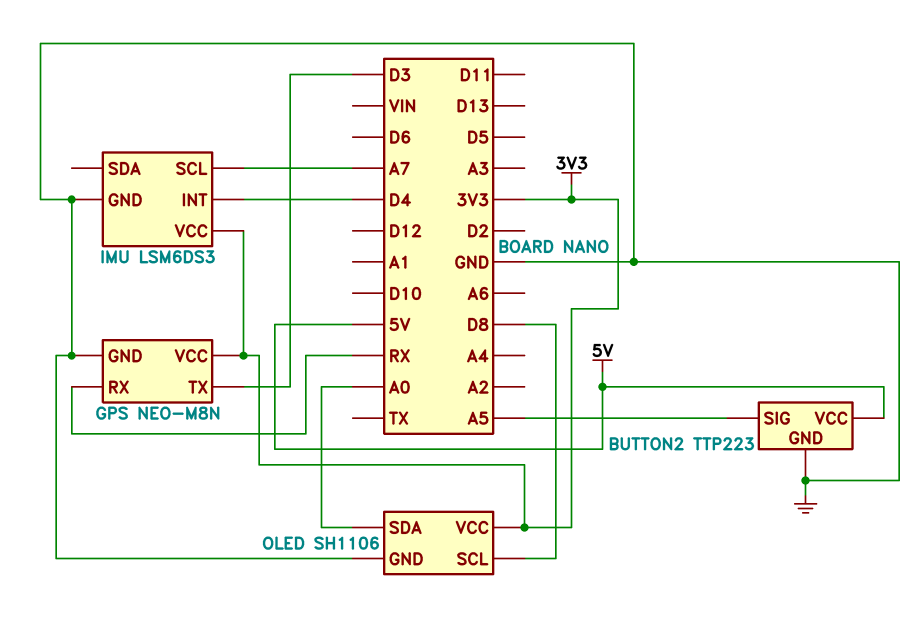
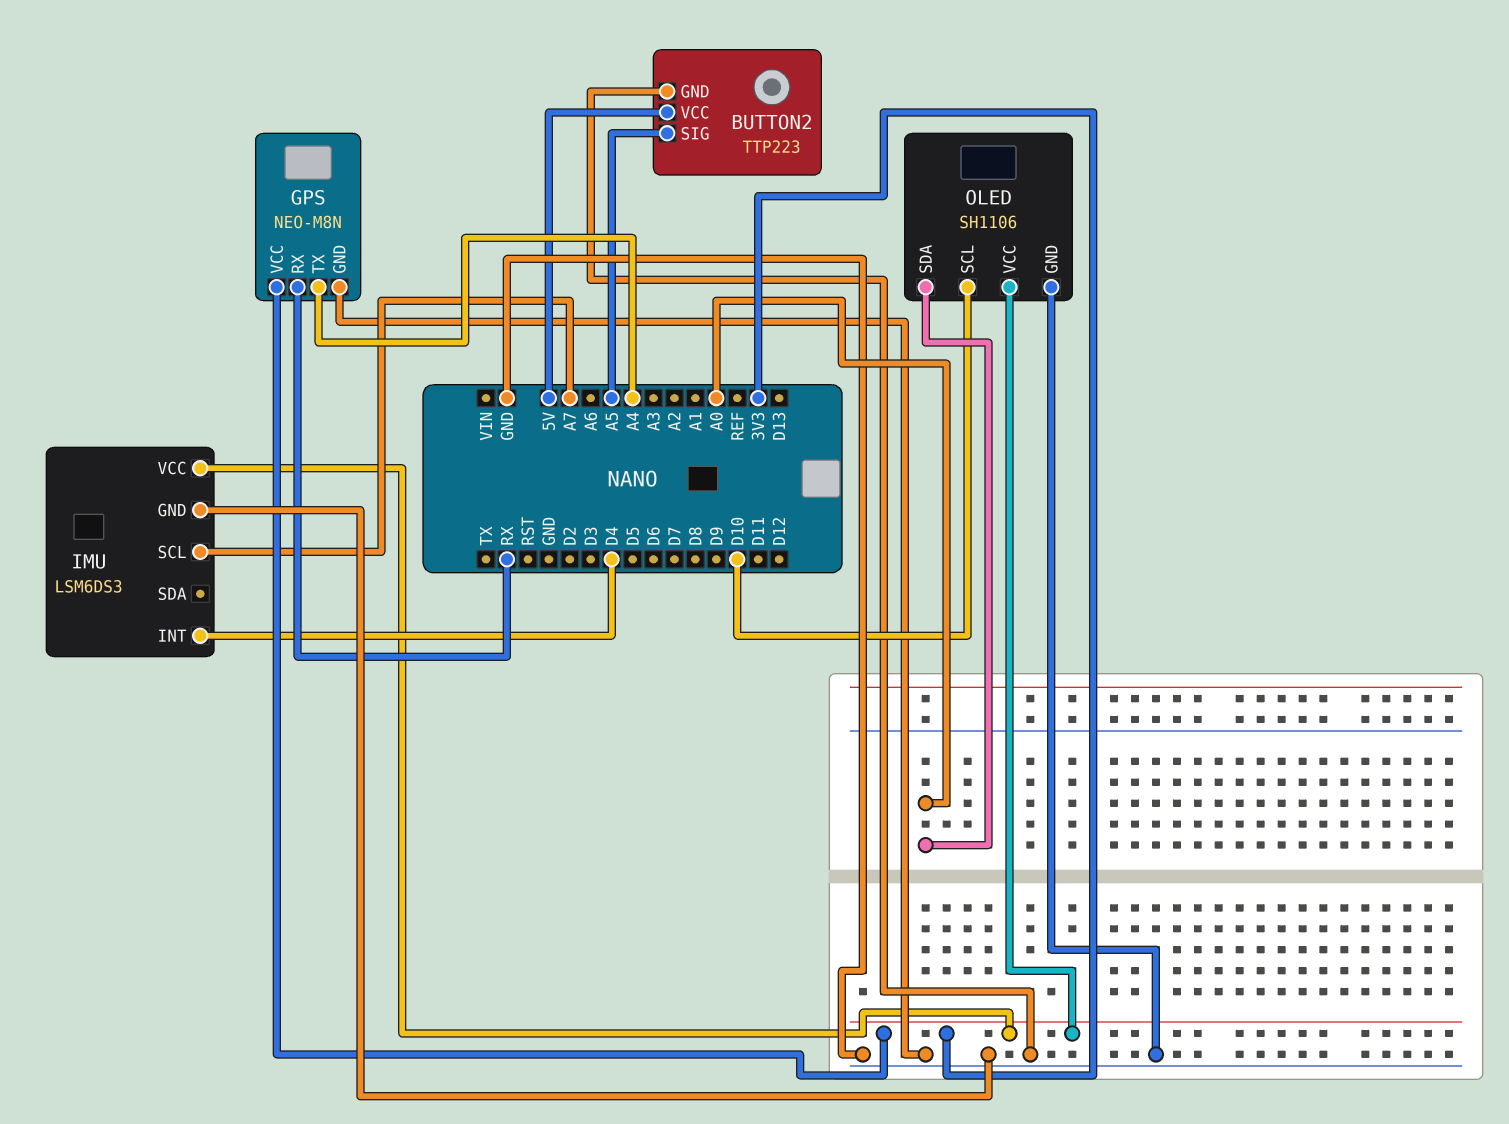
GPS pin TX: D3 -> A4
OLED pin SCL: D8 -> D10

